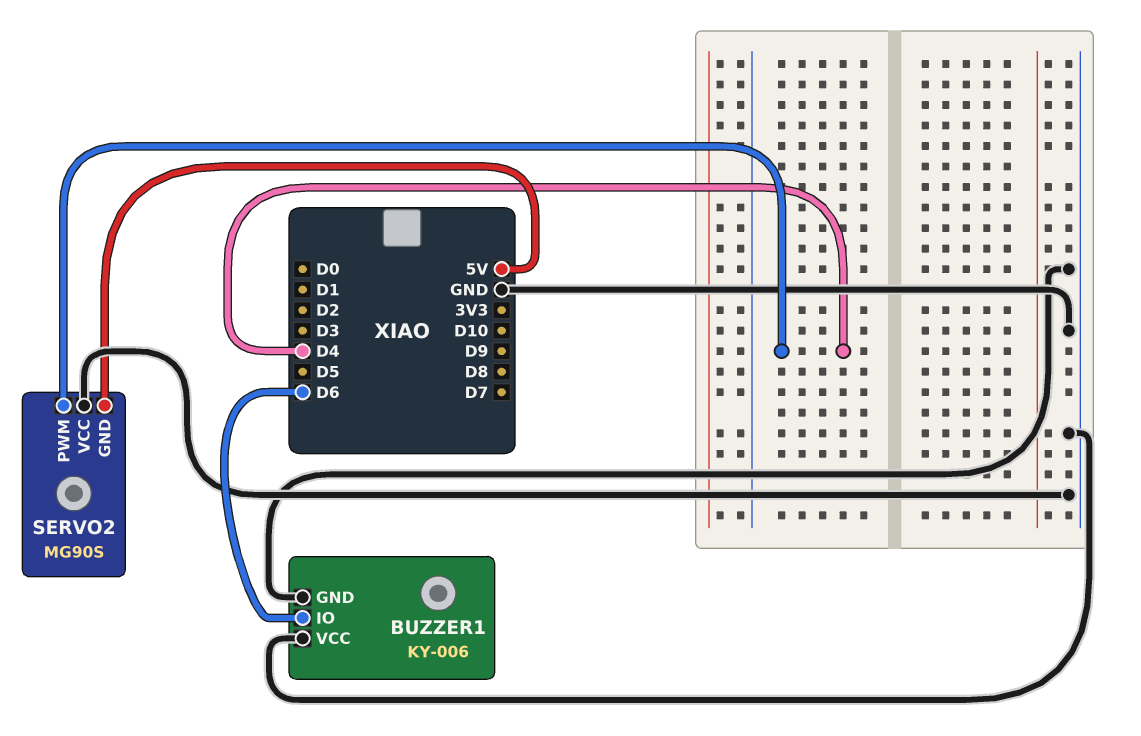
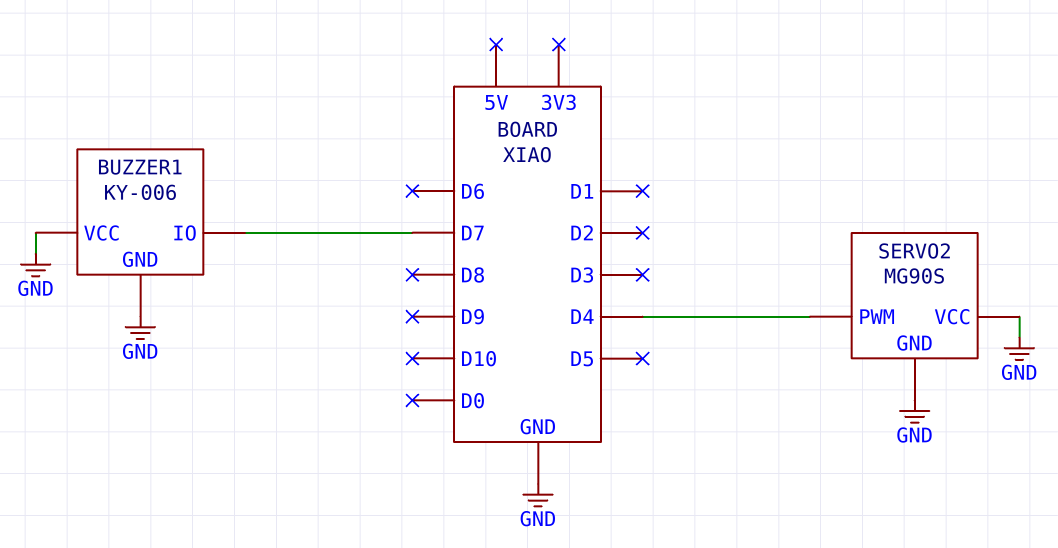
BUZZER1 pin IO: D6 -> D7
SERVO2 pin GND: 5V -> GND

